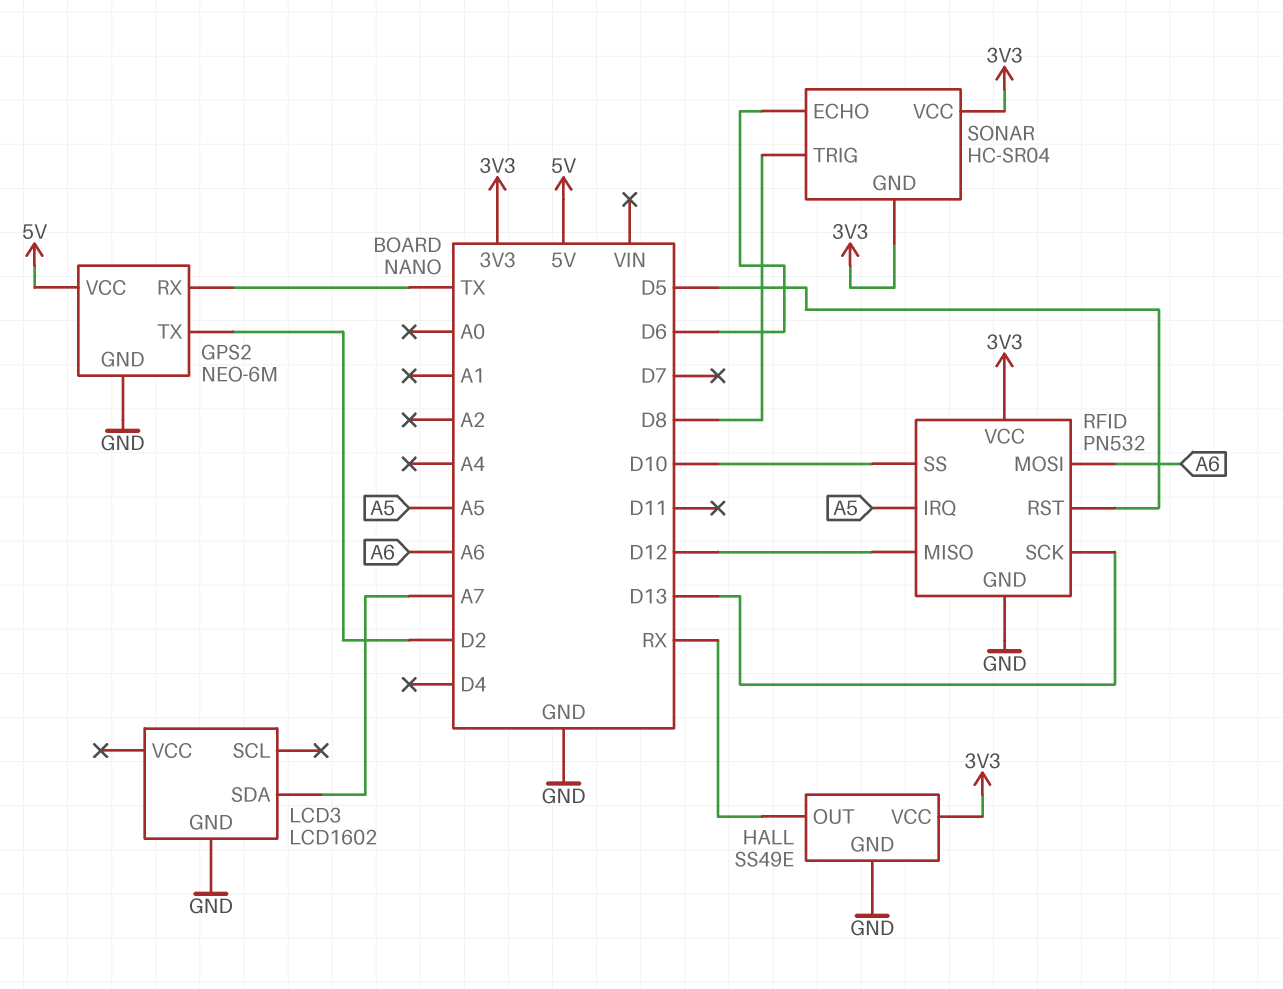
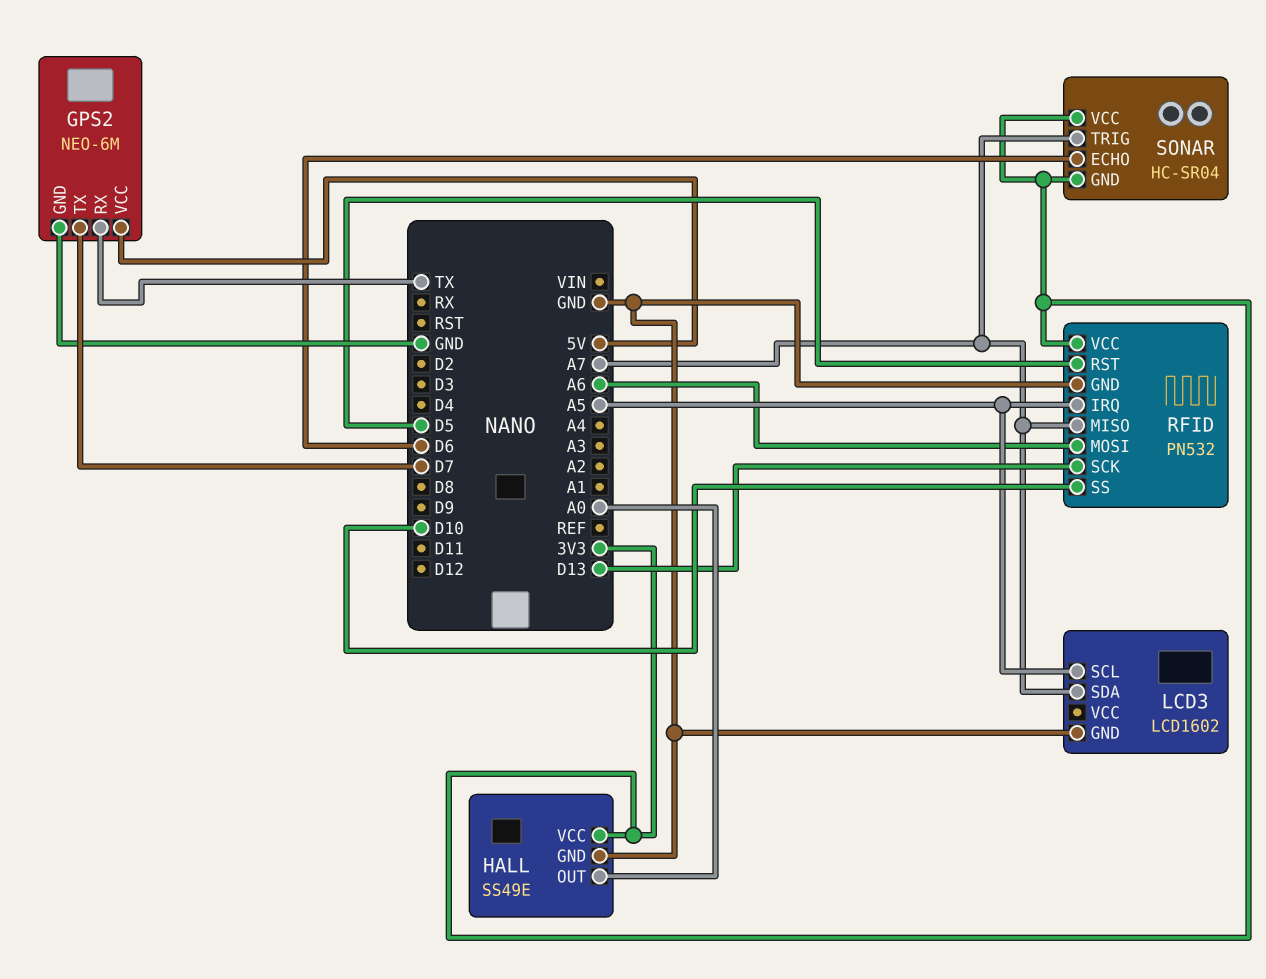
GPS2 pin TX: D2 -> D7
HALL pin OUT: RX -> A0
LCD3 pin SCL: none -> A5
RFID pin MISO: D12 -> A7
SONAR pin TRIG: D8 -> A7

